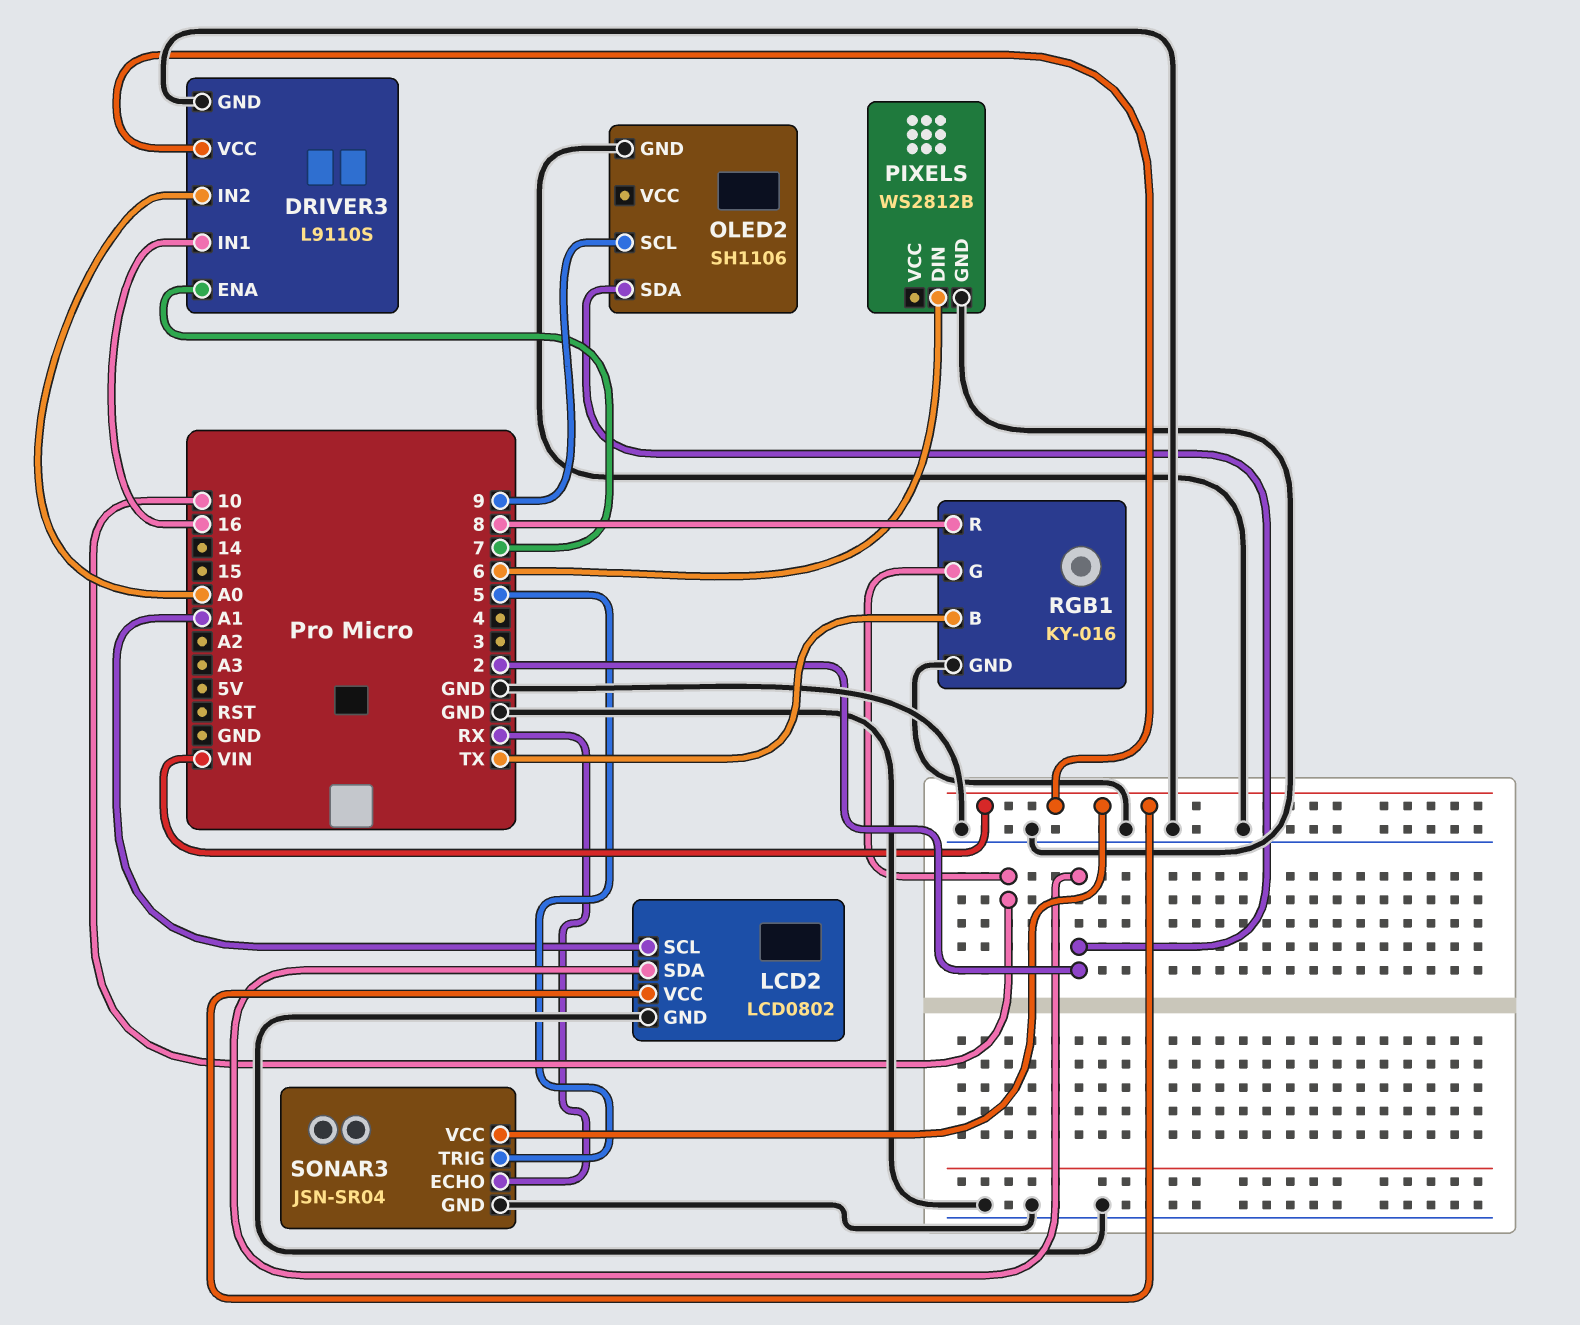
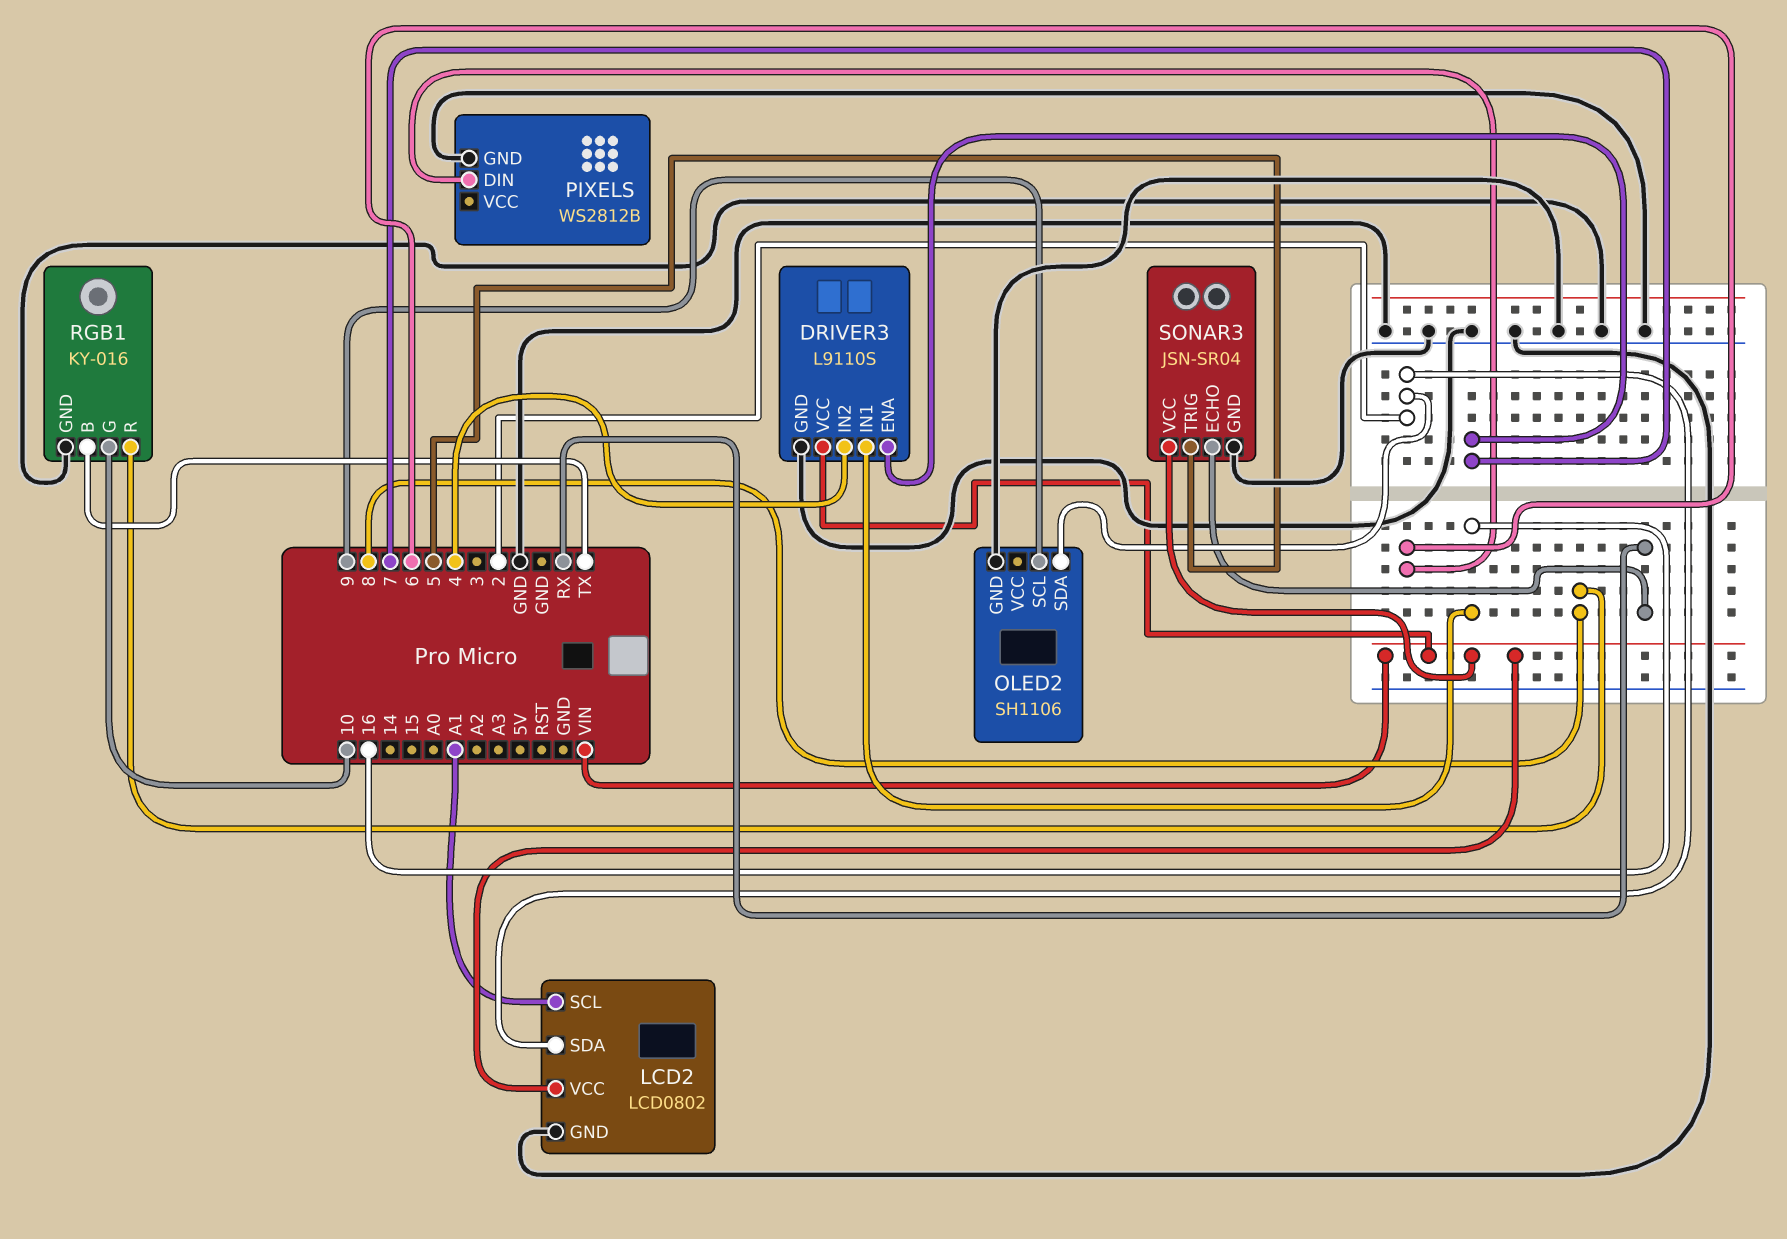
DRIVER3 pin IN2: A0 -> 4

